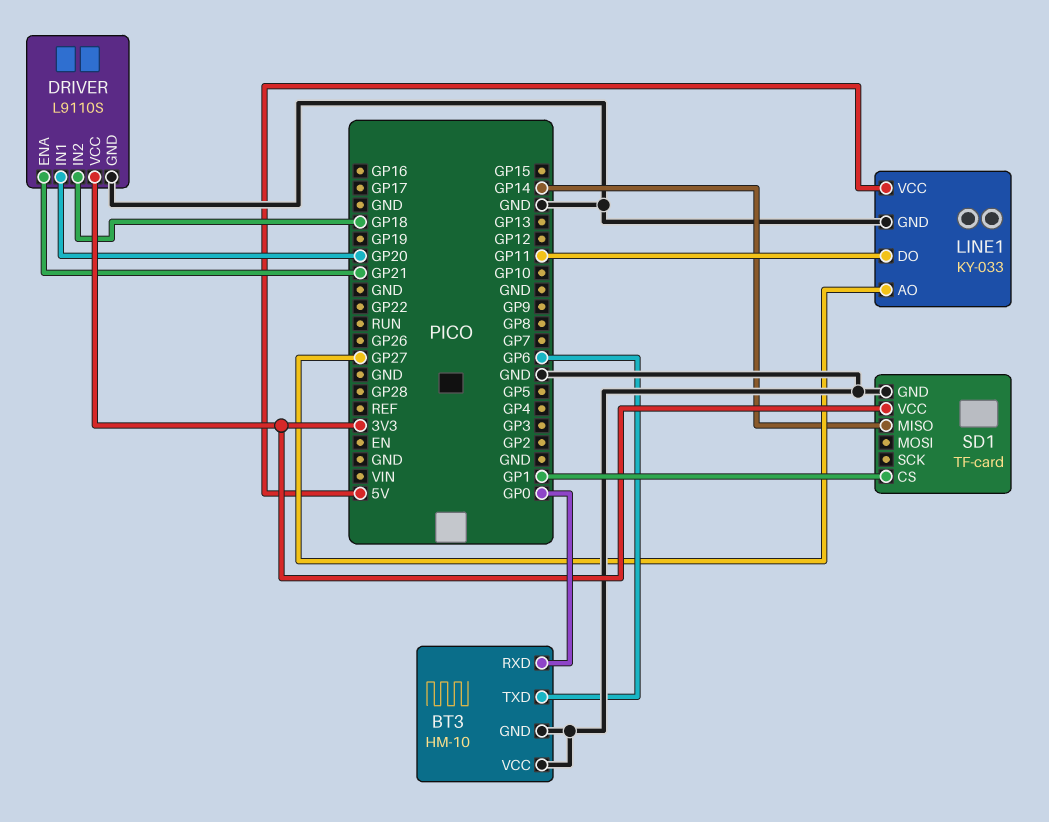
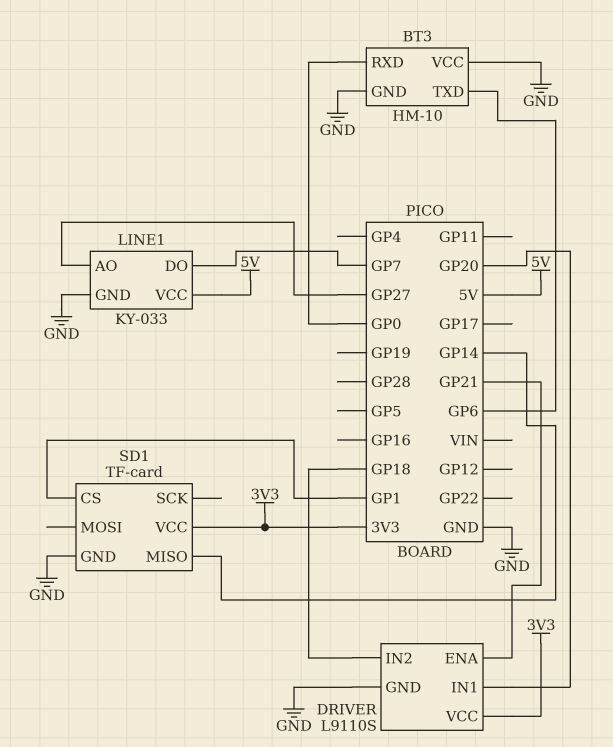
LINE1 pin DO: GP11 -> GP7

